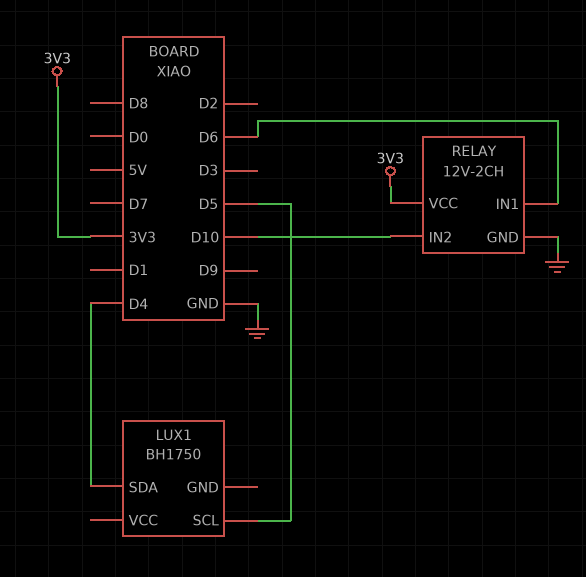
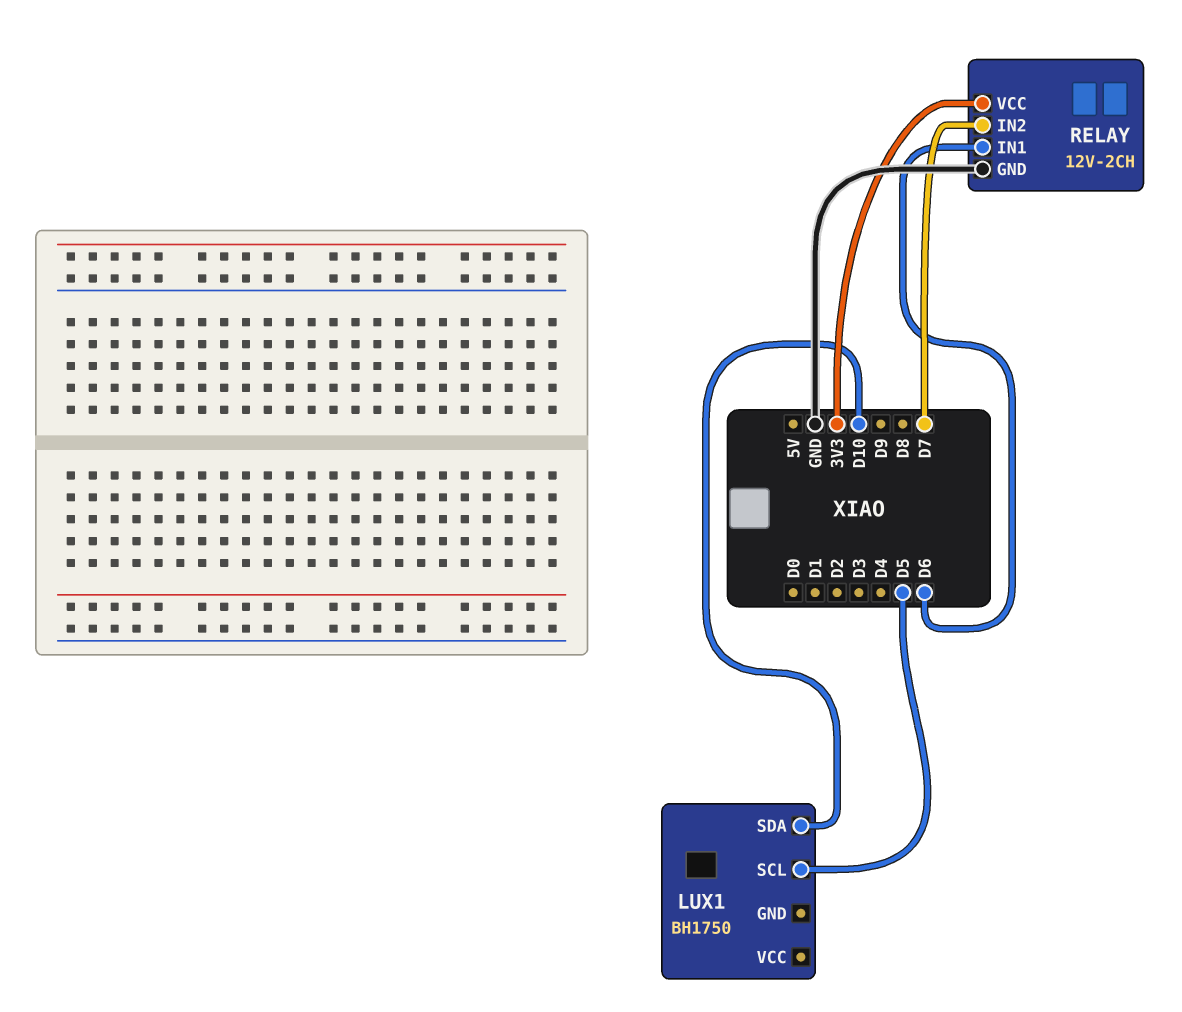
LUX1 pin SDA: D4 -> D10
RELAY pin IN2: D10 -> D7

